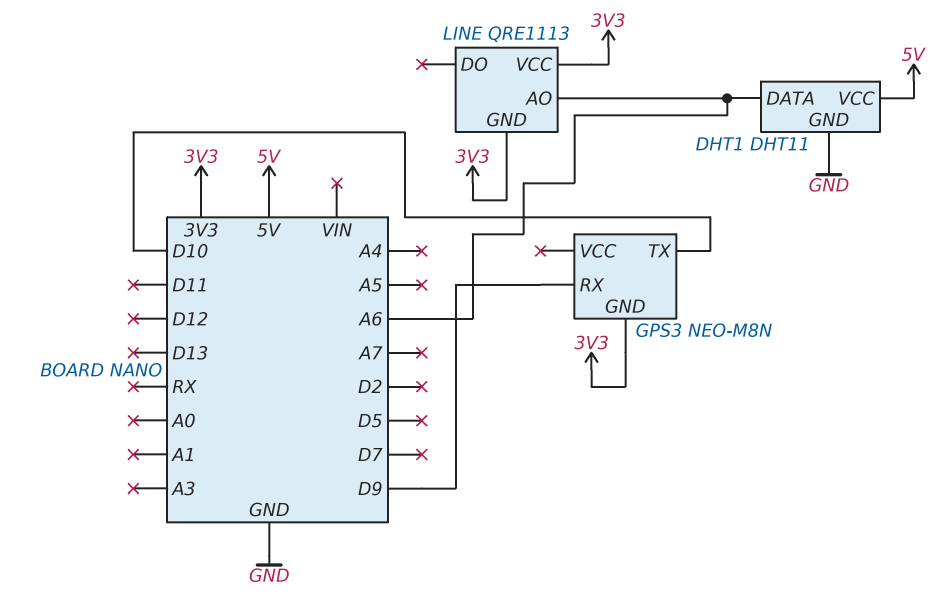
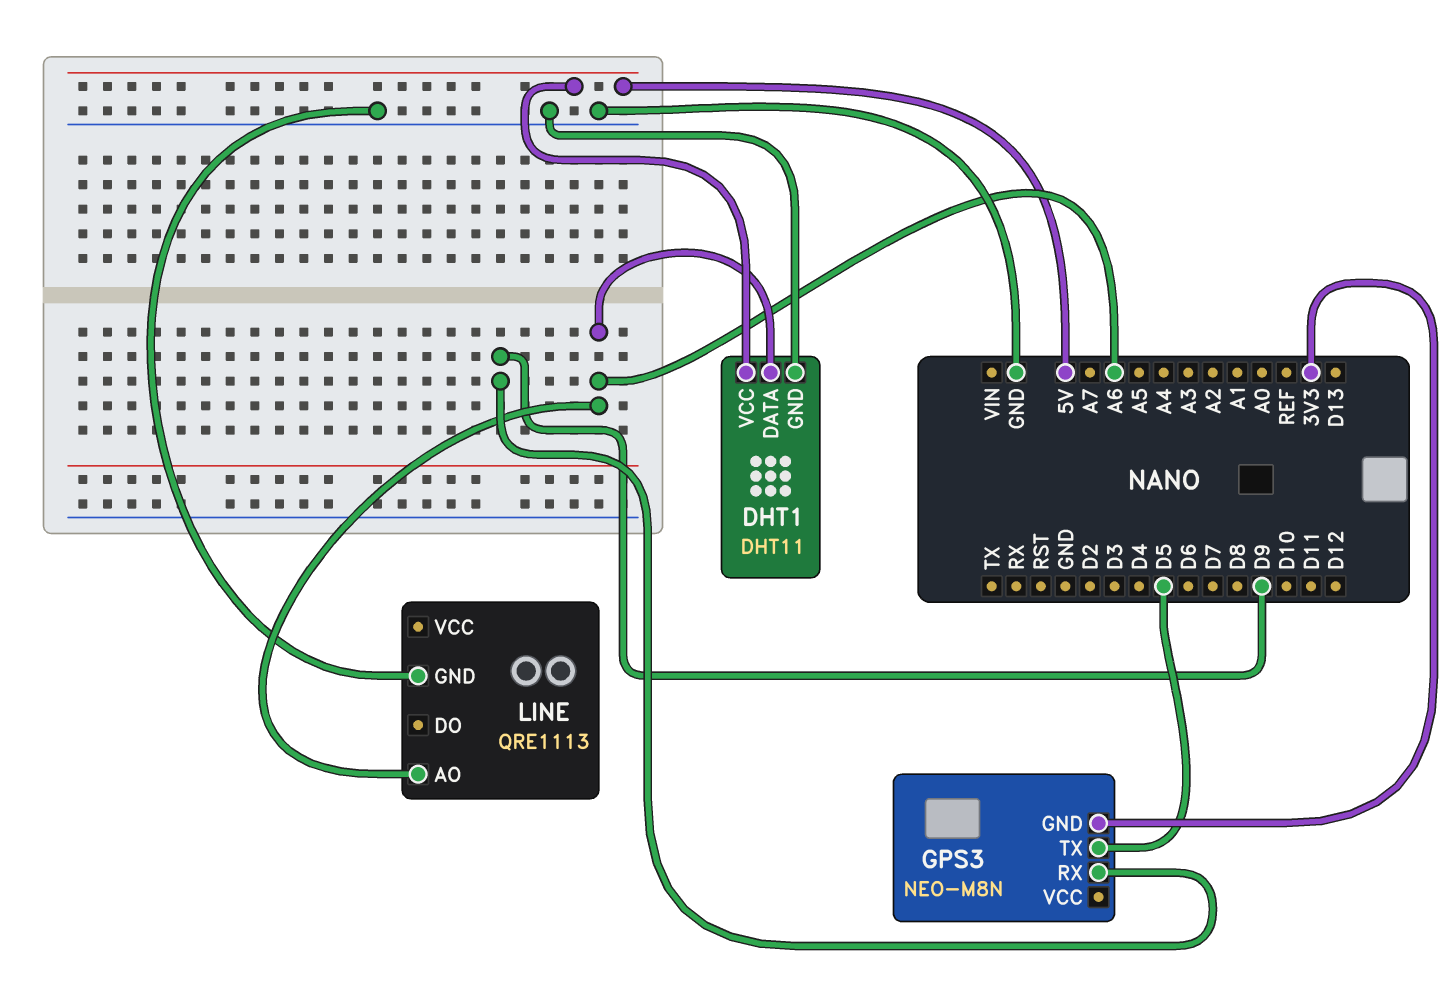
GPS3 pin TX: D10 -> D5
LINE pin GND: 3V3 -> GND
LINE pin VCC: 3V3 -> none

